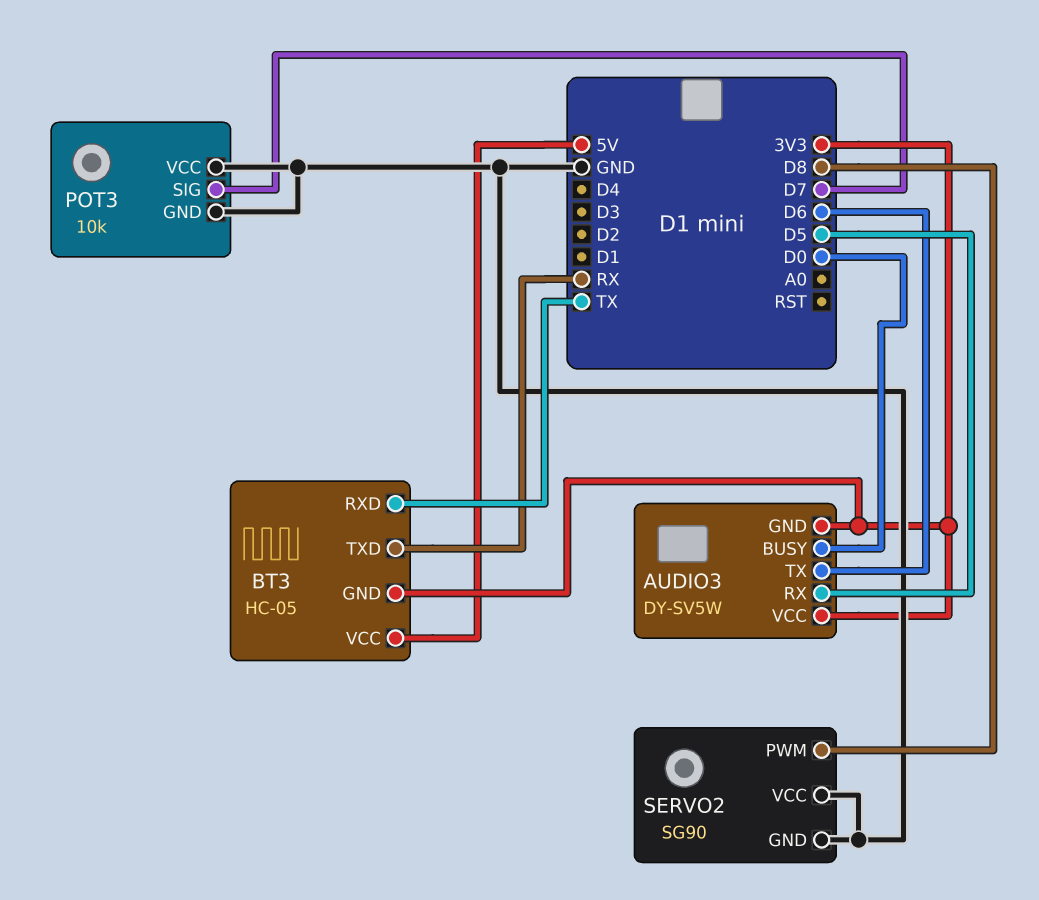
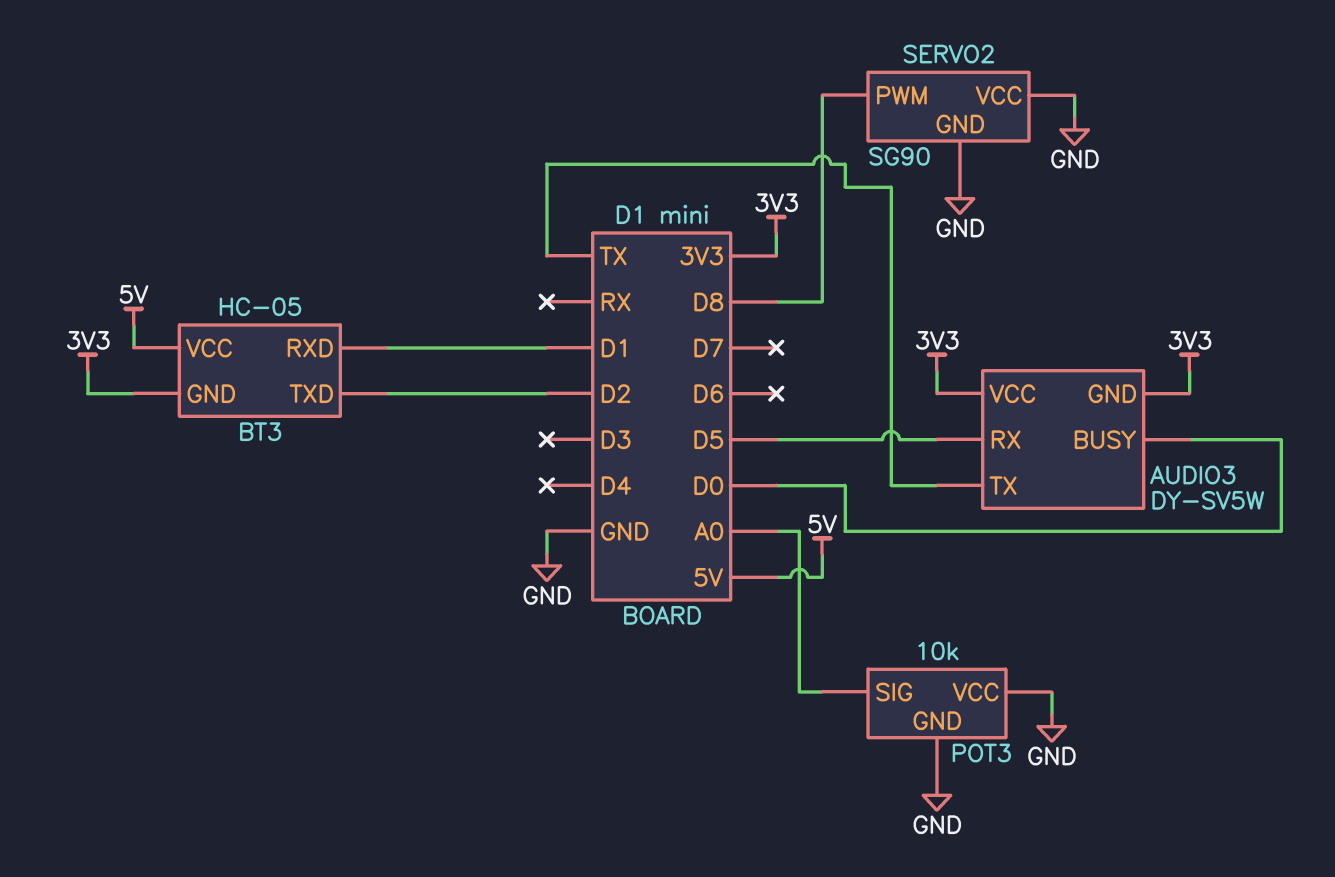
AUDIO3 pin TX: D6 -> TX
BT3 pin RXD: TX -> D1
BT3 pin TXD: RX -> D2
POT3 pin SIG: D7 -> A0

